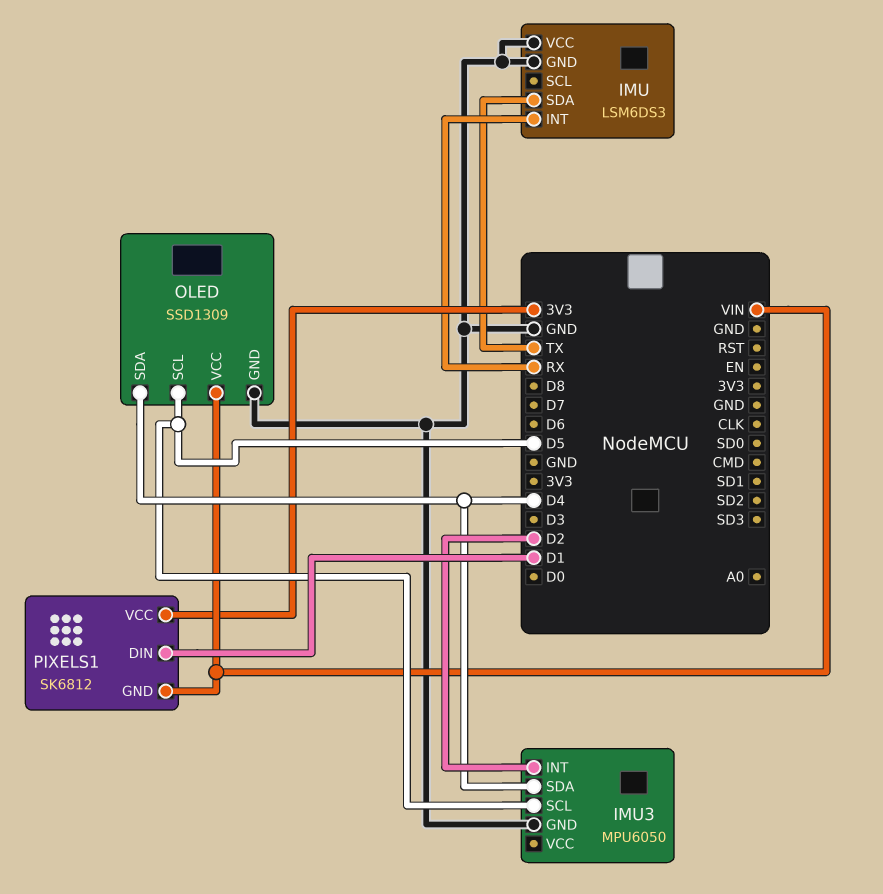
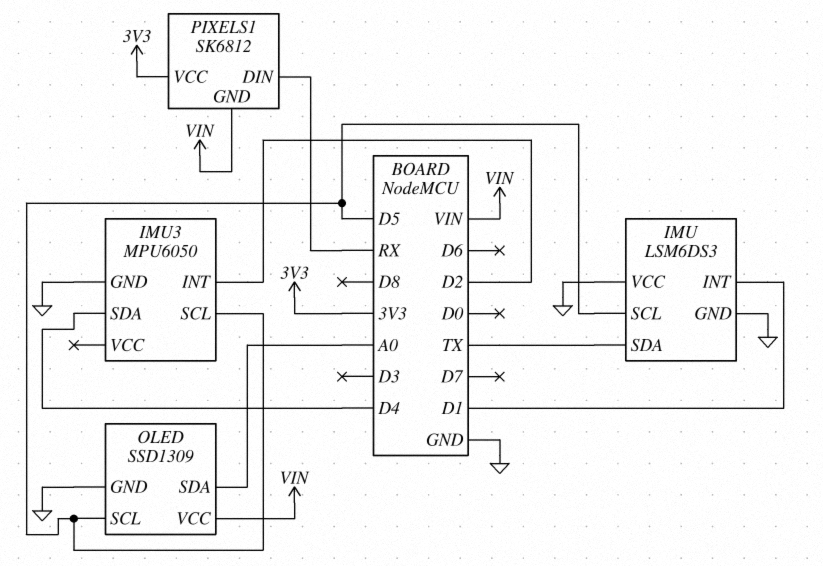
IMU pin INT: RX -> D1
IMU pin SCL: none -> D5
OLED pin SDA: D4 -> A0
PIXELS1 pin DIN: D1 -> RX

